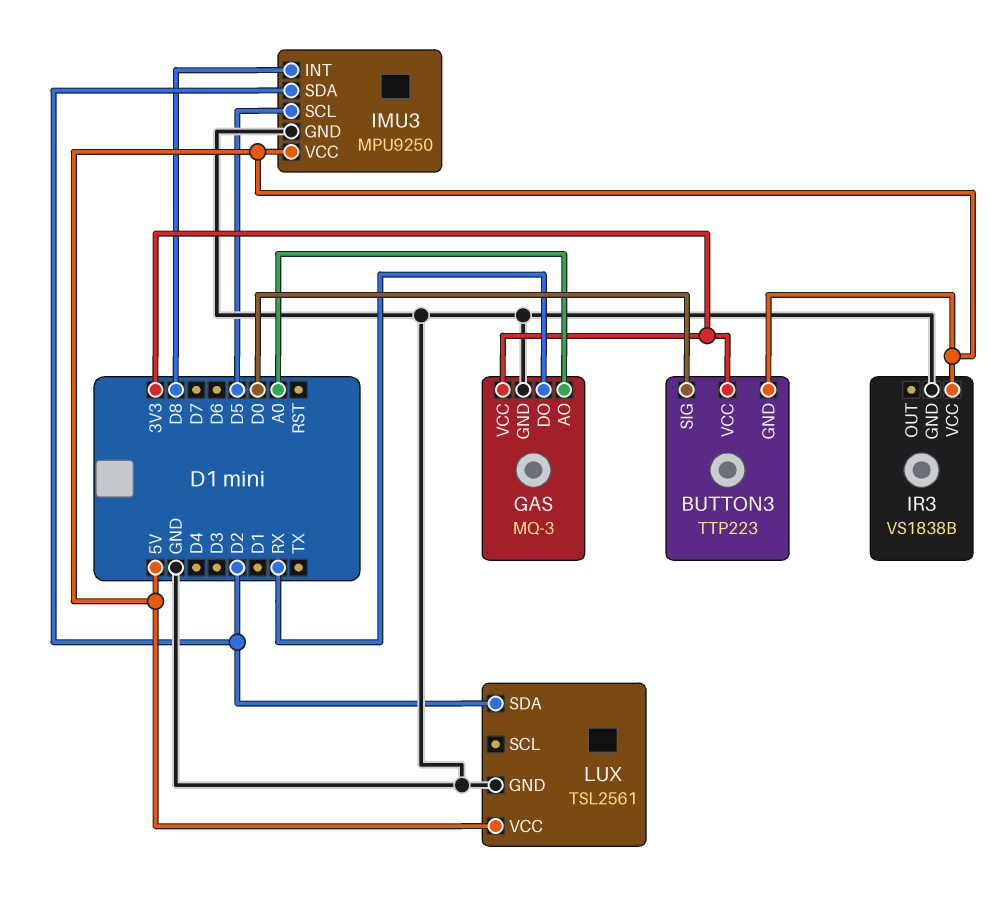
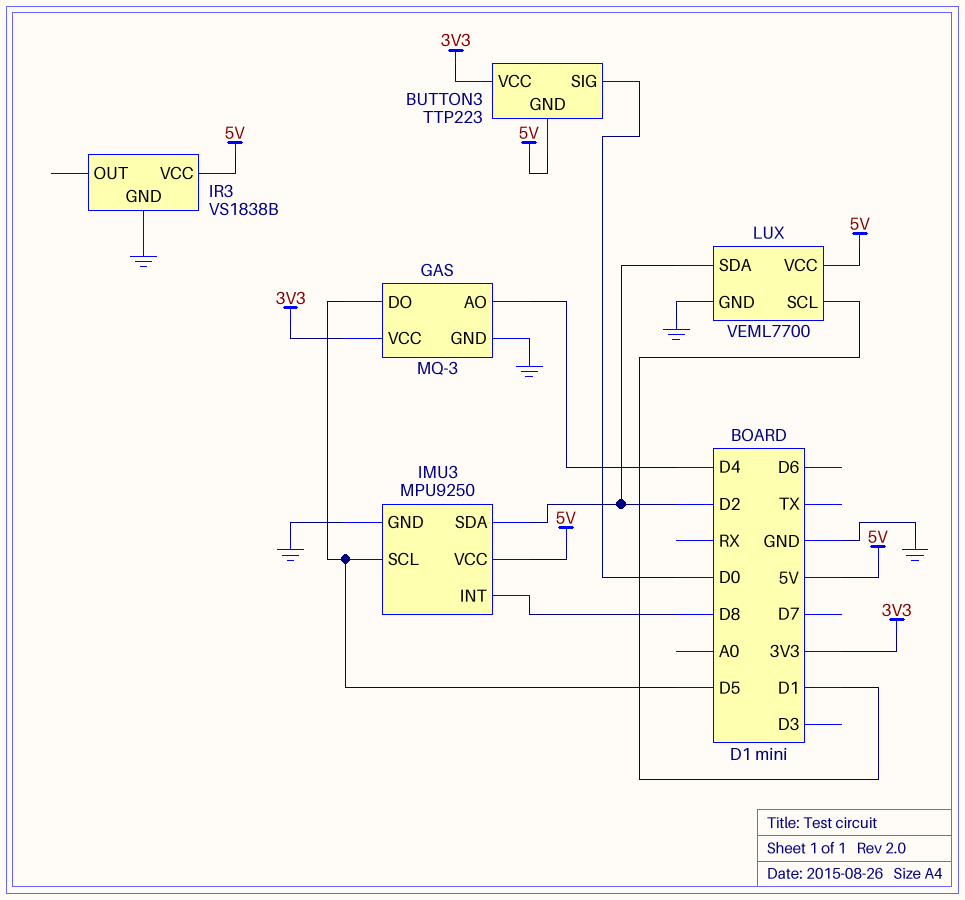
GAS pin AO: A0 -> D4
GAS pin DO: RX -> D5
LUX: TSL2561 -> VEML7700
LUX pin SCL: none -> D1

